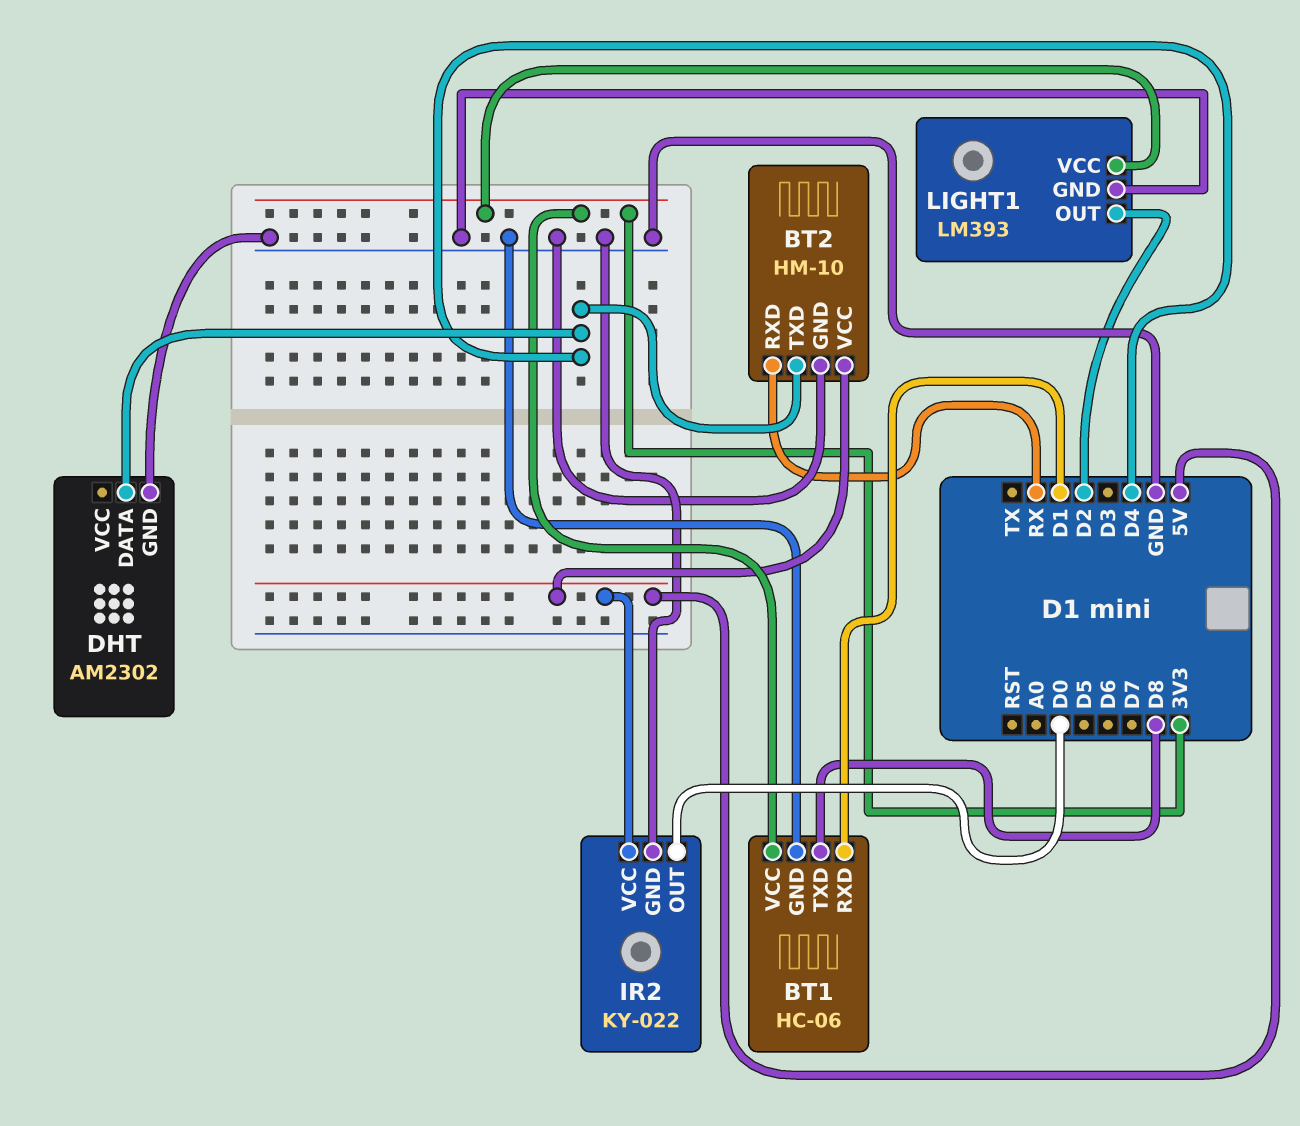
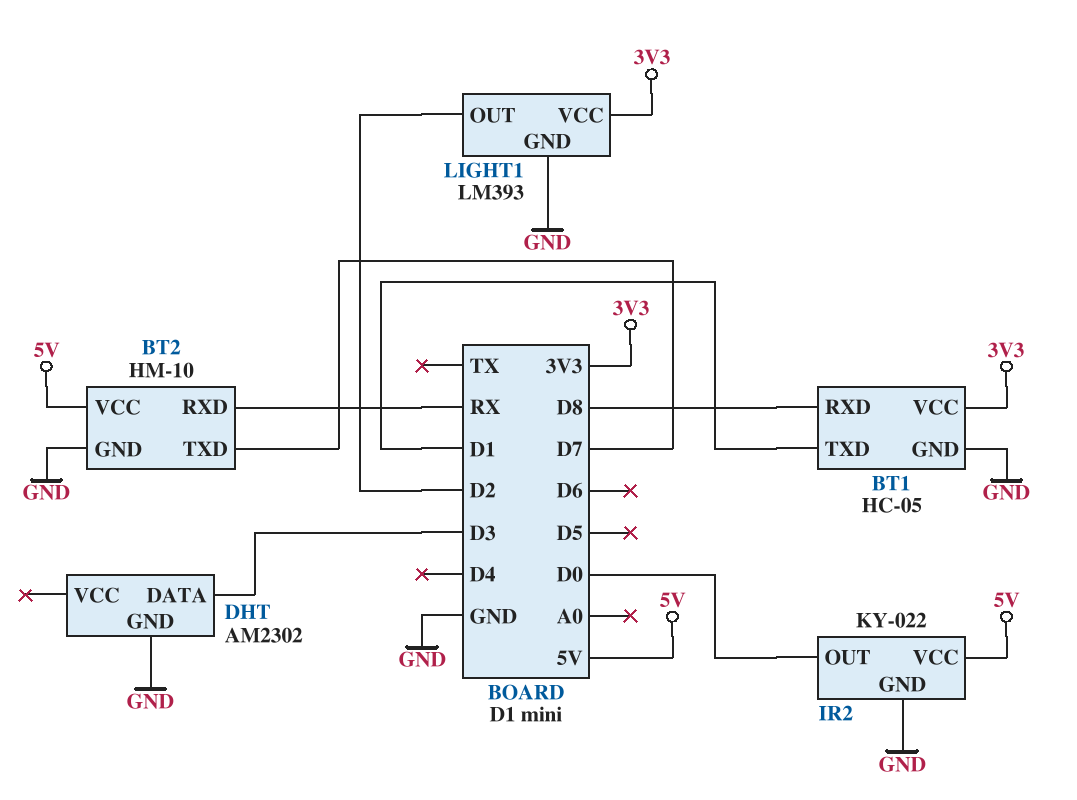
BT1: HC-06 -> HC-05
BT1 pin RXD: D1 -> D8
BT1 pin TXD: D8 -> D1
BT2 pin TXD: D4 -> D7
DHT pin DATA: D4 -> D3

